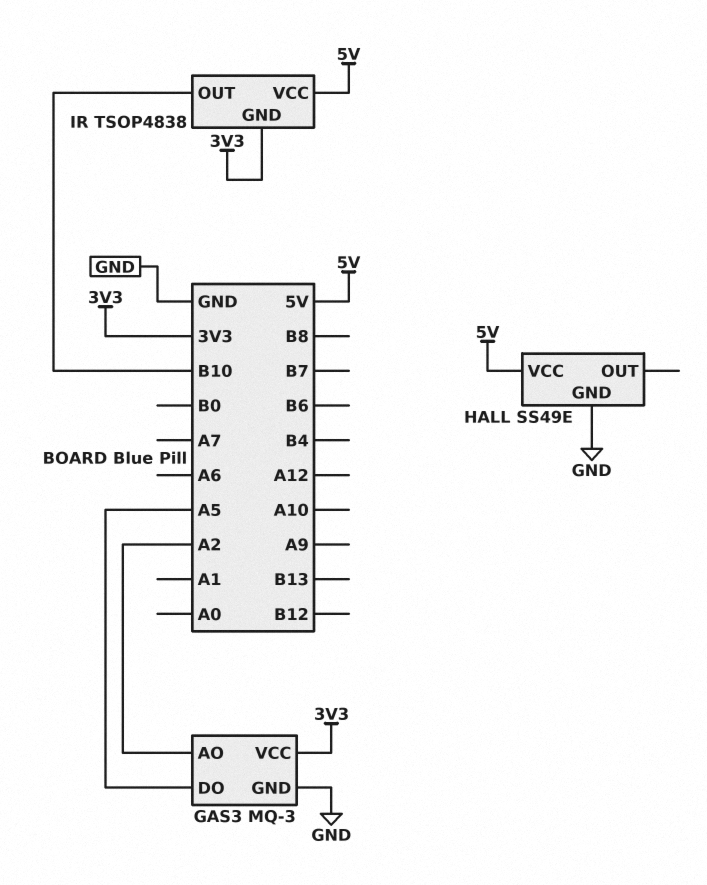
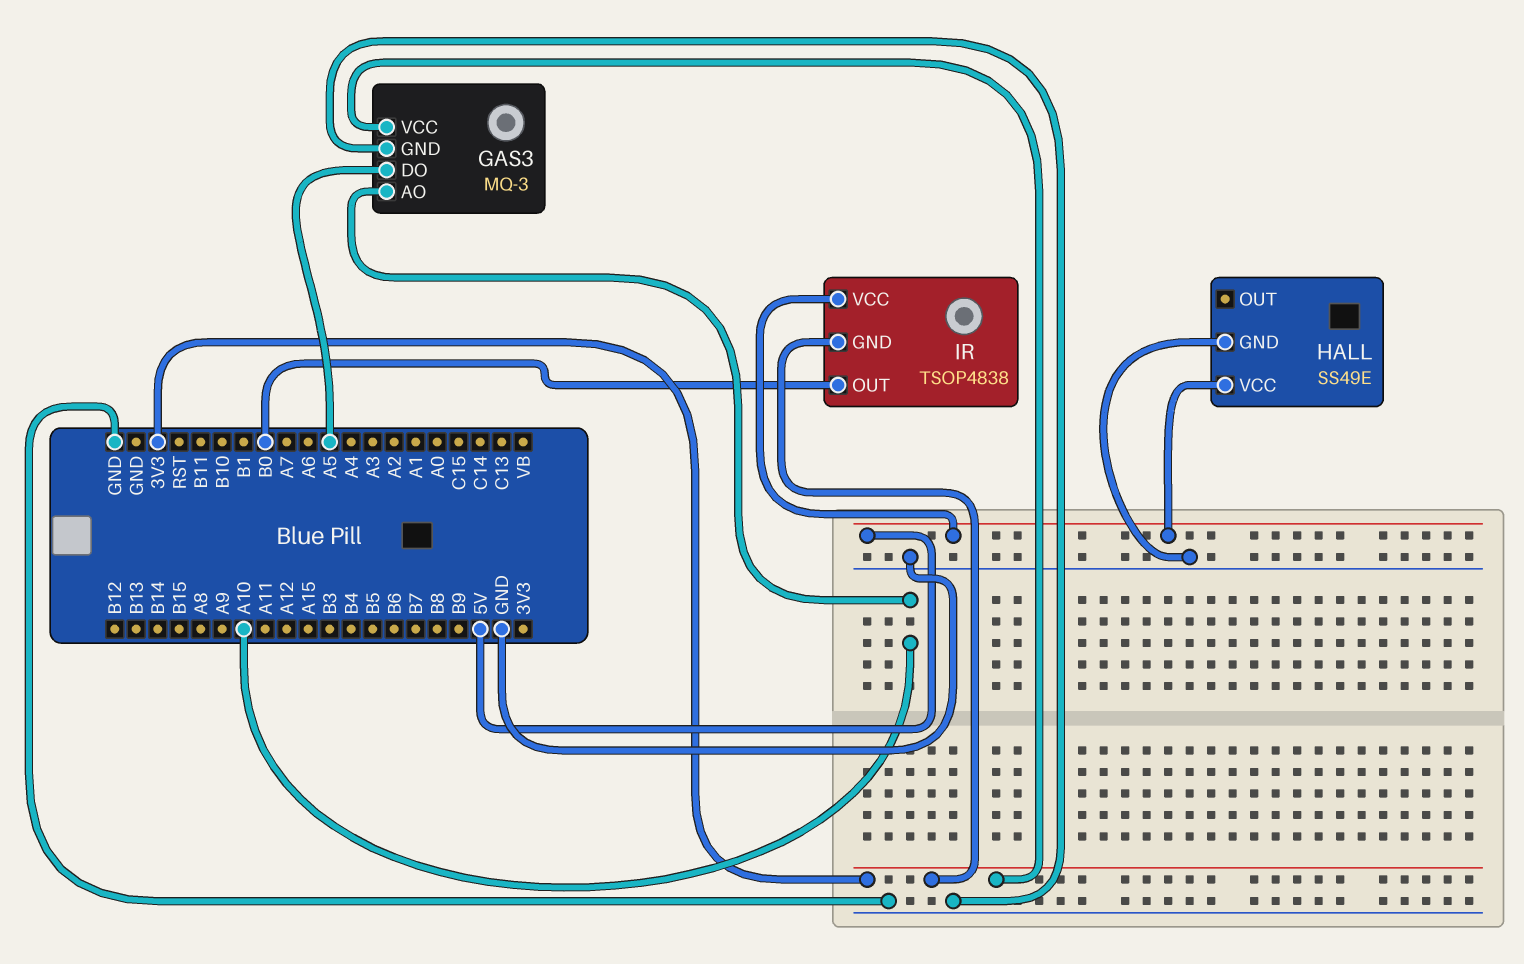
GAS3 pin AO: A2 -> A10
IR pin OUT: B10 -> B0

